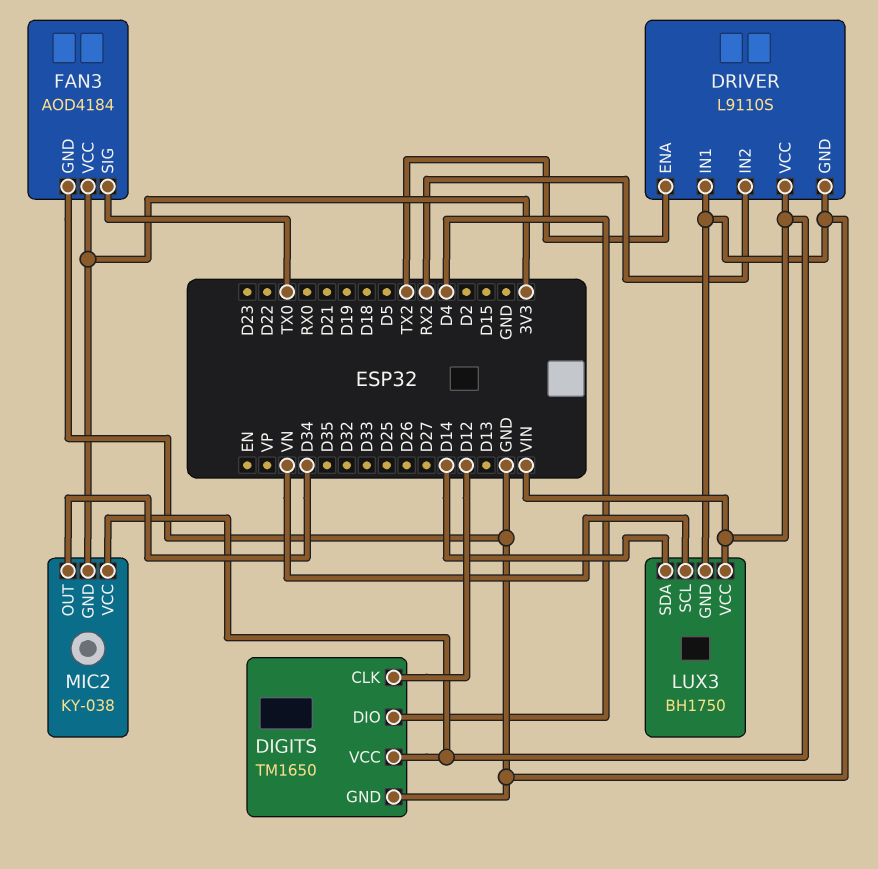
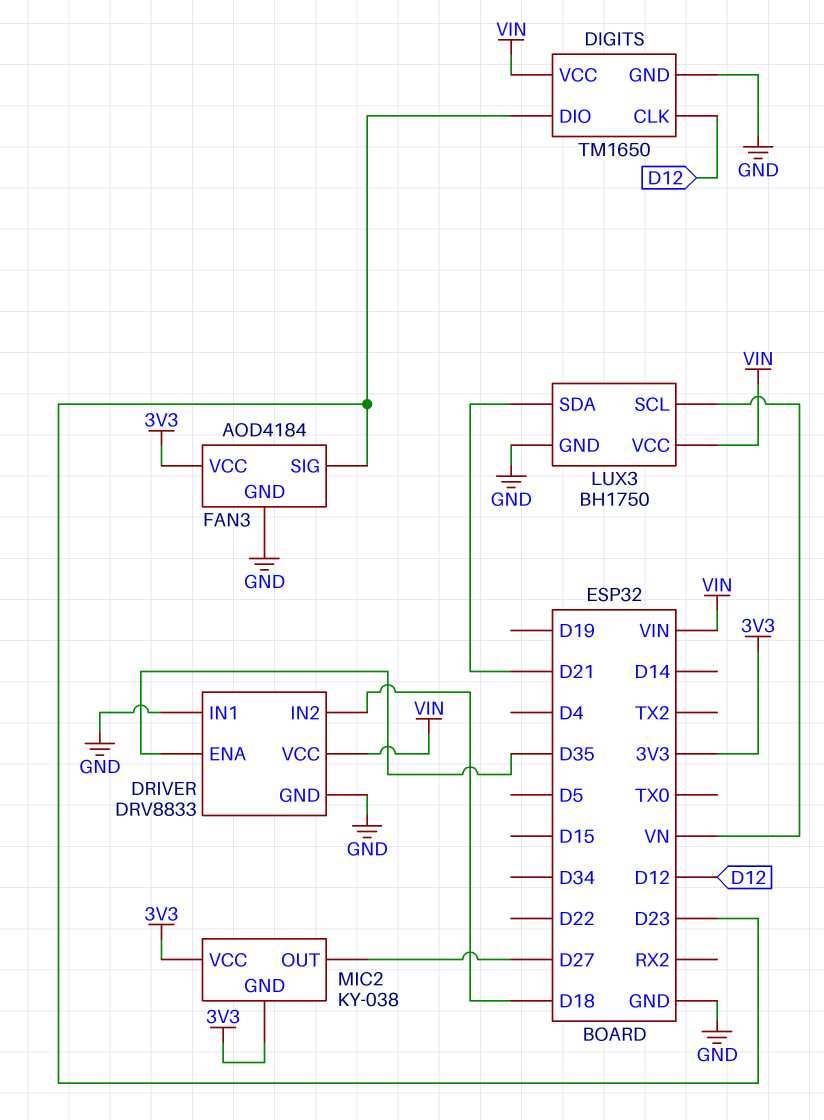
DIGITS pin DIO: D4 -> D23
DRIVER: L9110S -> DRV8833
DRIVER pin ENA: TX2 -> D35
DRIVER pin IN2: RX2 -> D18
FAN3 pin SIG: TX0 -> D23
LUX3 pin SDA: D14 -> D21
MIC2 pin OUT: D34 -> D27
MIC2 pin VCC: VIN -> 3V3

